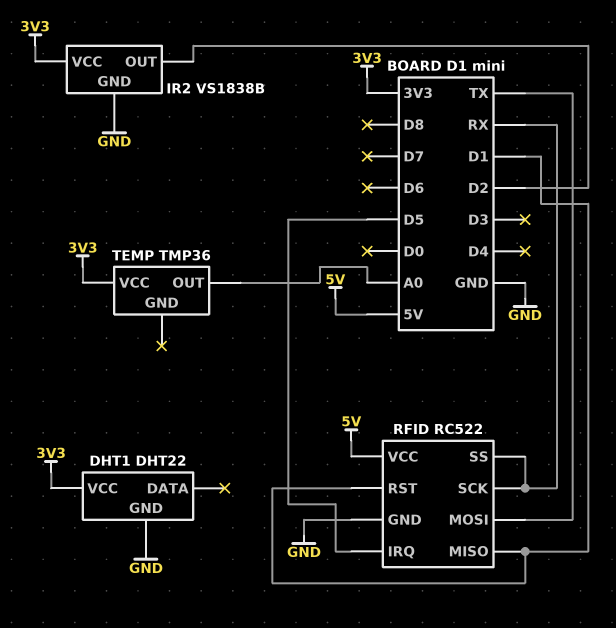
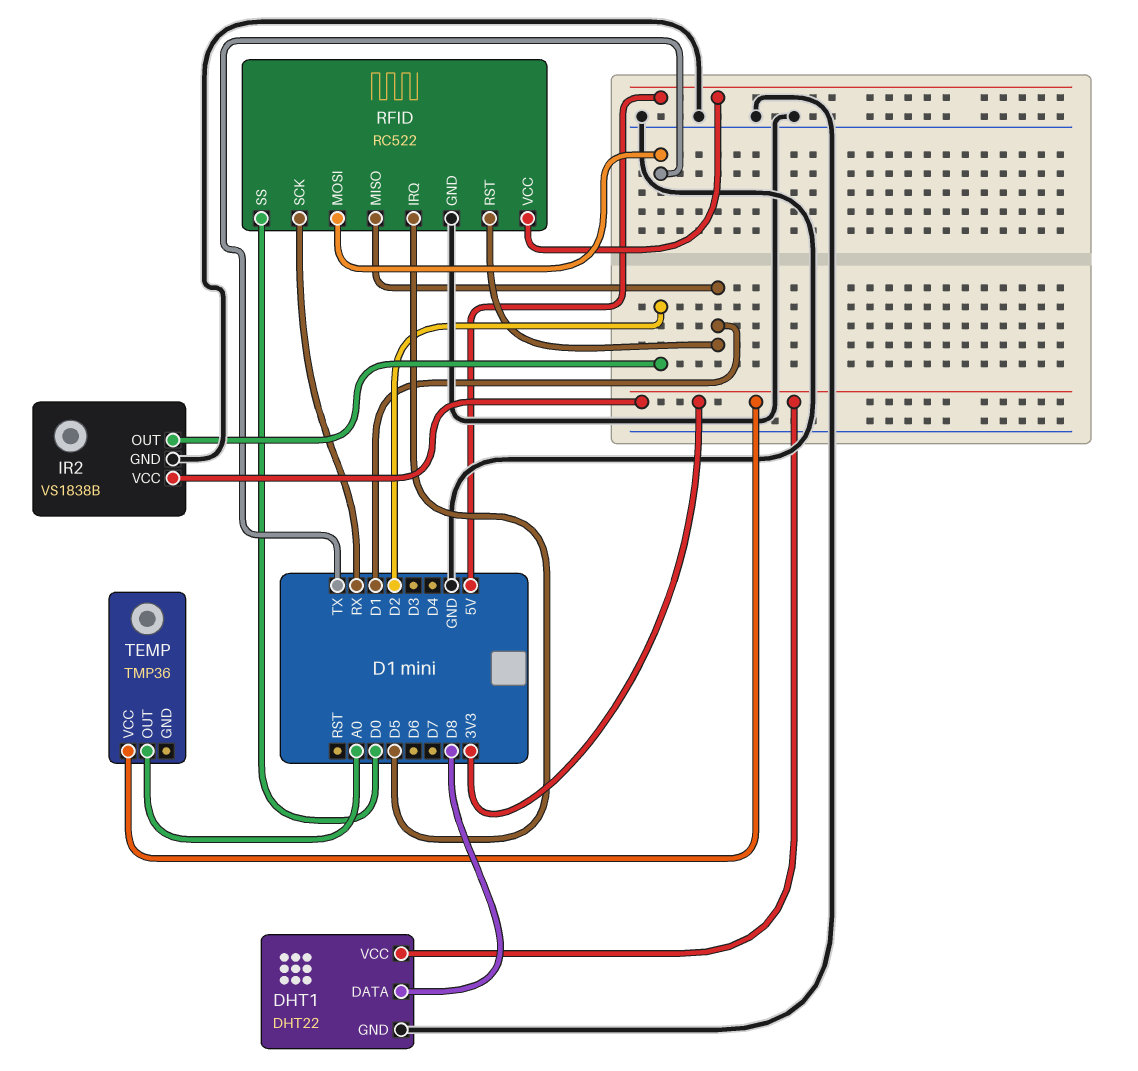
DHT1 pin DATA: none -> D8
RFID pin SS: RX -> D0

